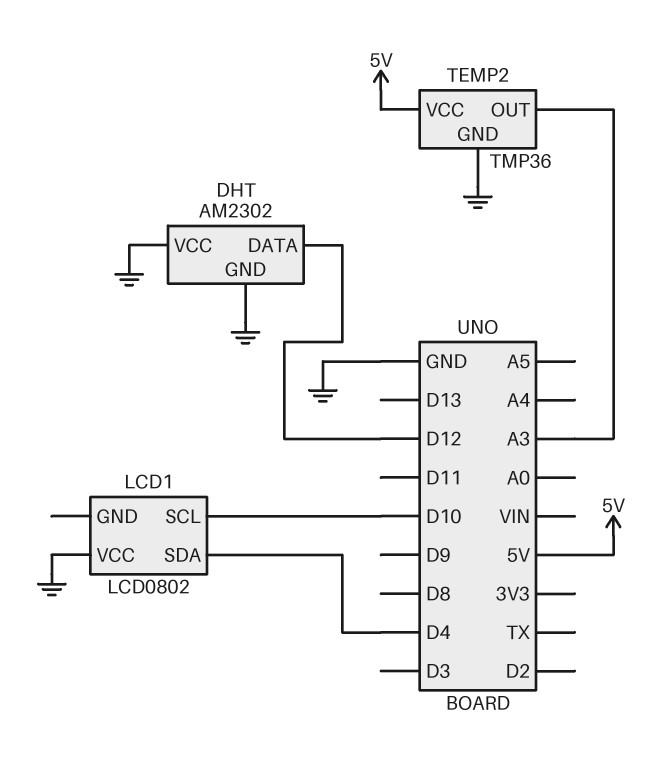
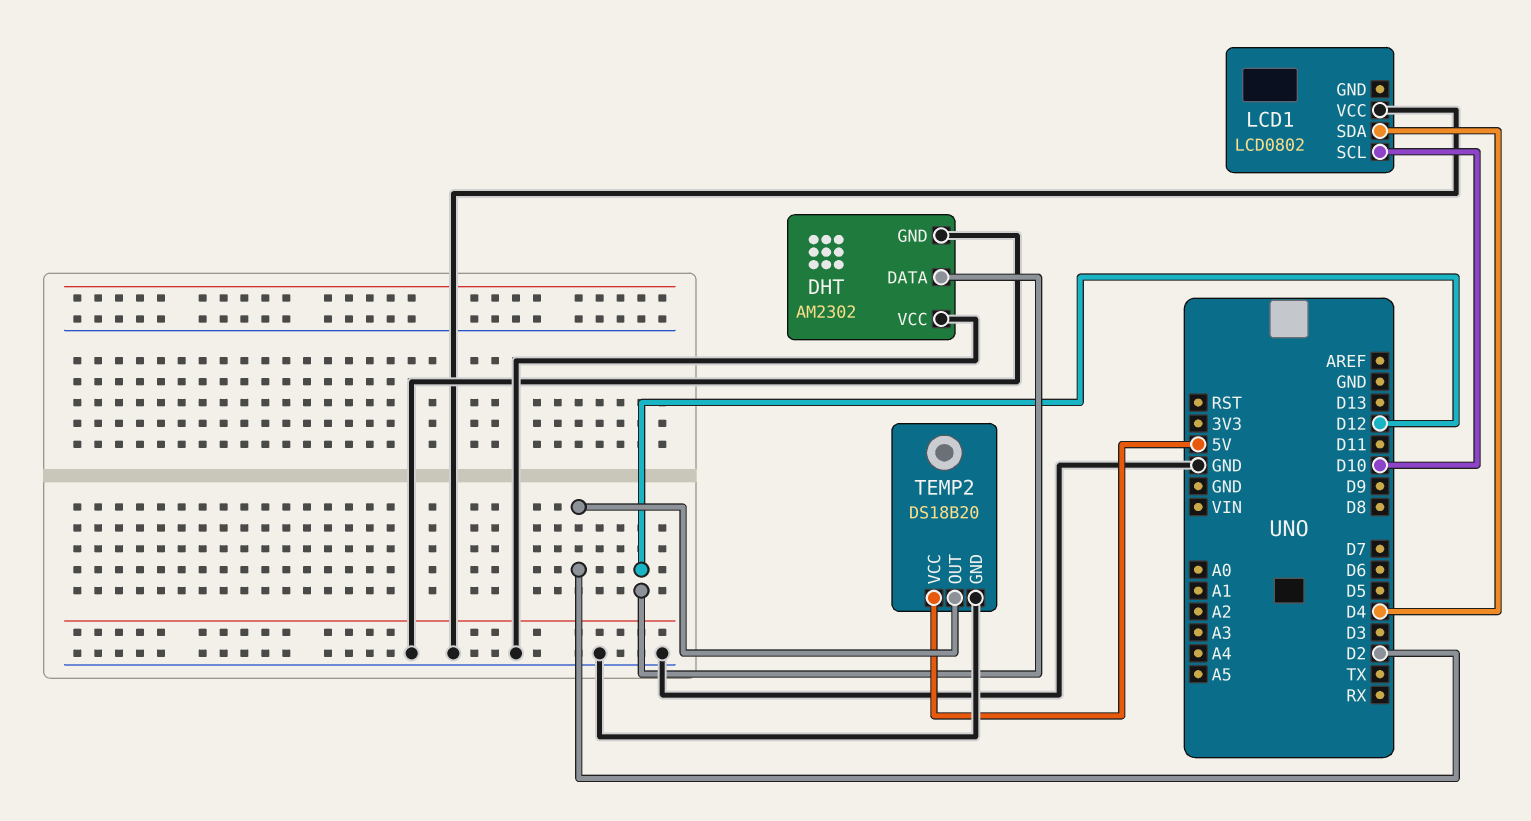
TEMP2: TMP36 -> DS18B20
TEMP2 pin OUT: A3 -> D2

